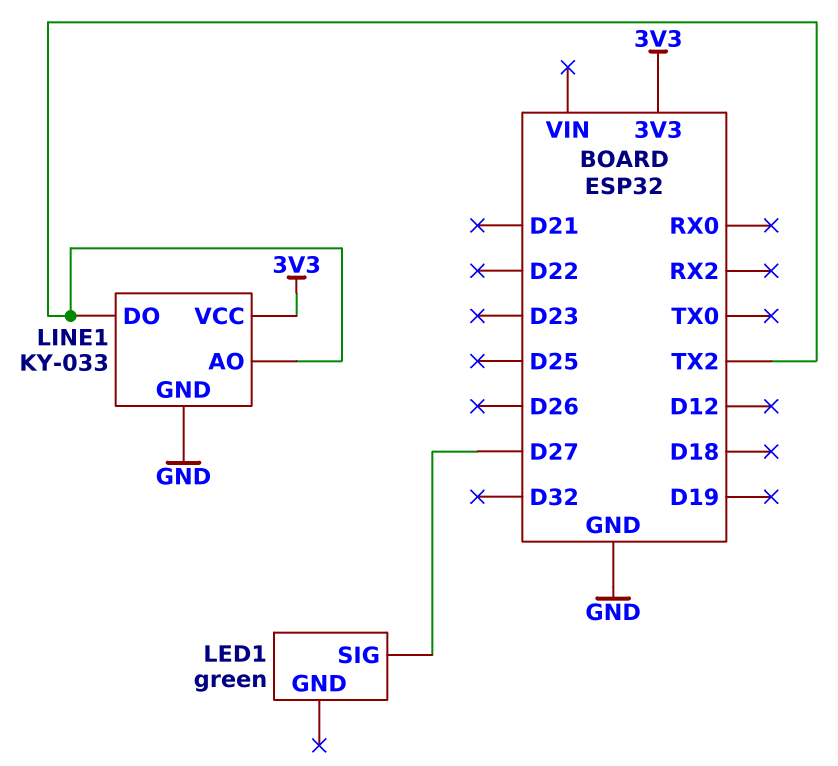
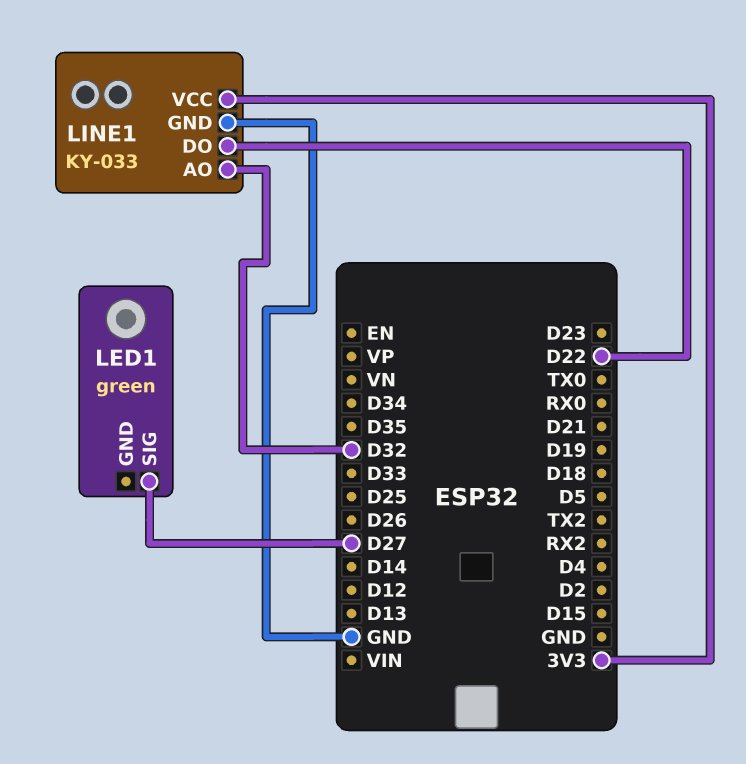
LINE1 pin AO: TX2 -> D32
LINE1 pin DO: TX2 -> D22

